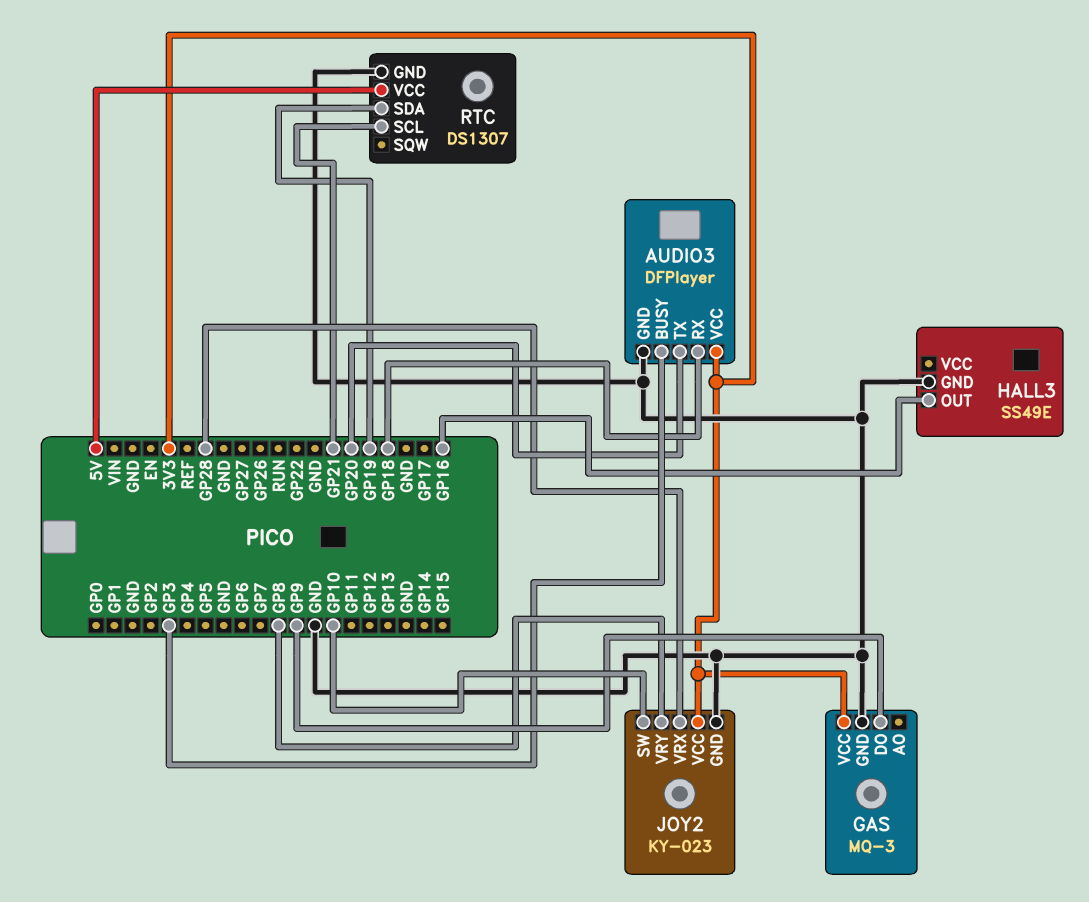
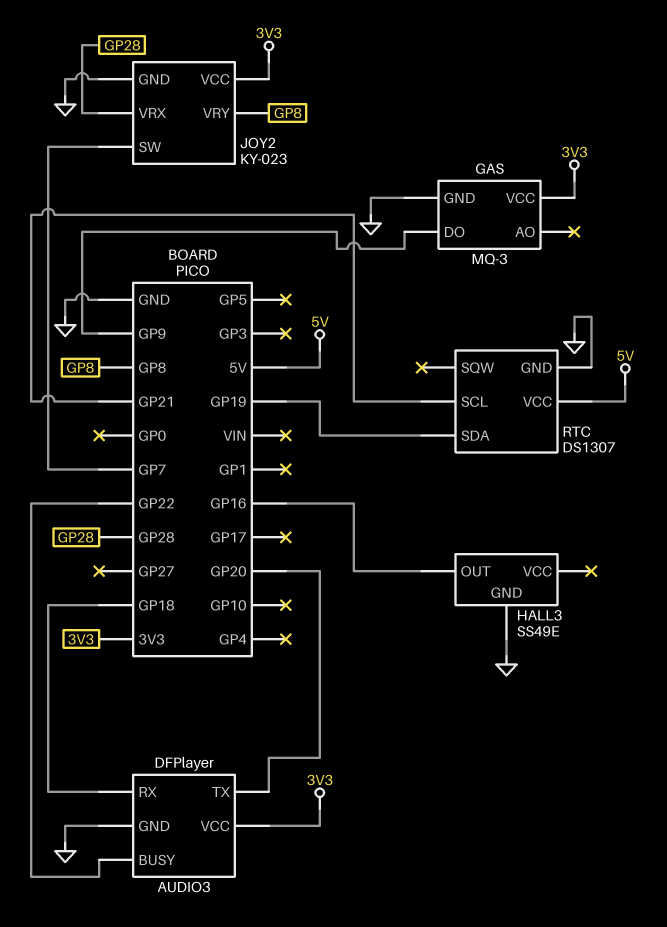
AUDIO3 pin BUSY: GP3 -> GP22
JOY2 pin SW: GP10 -> GP7

